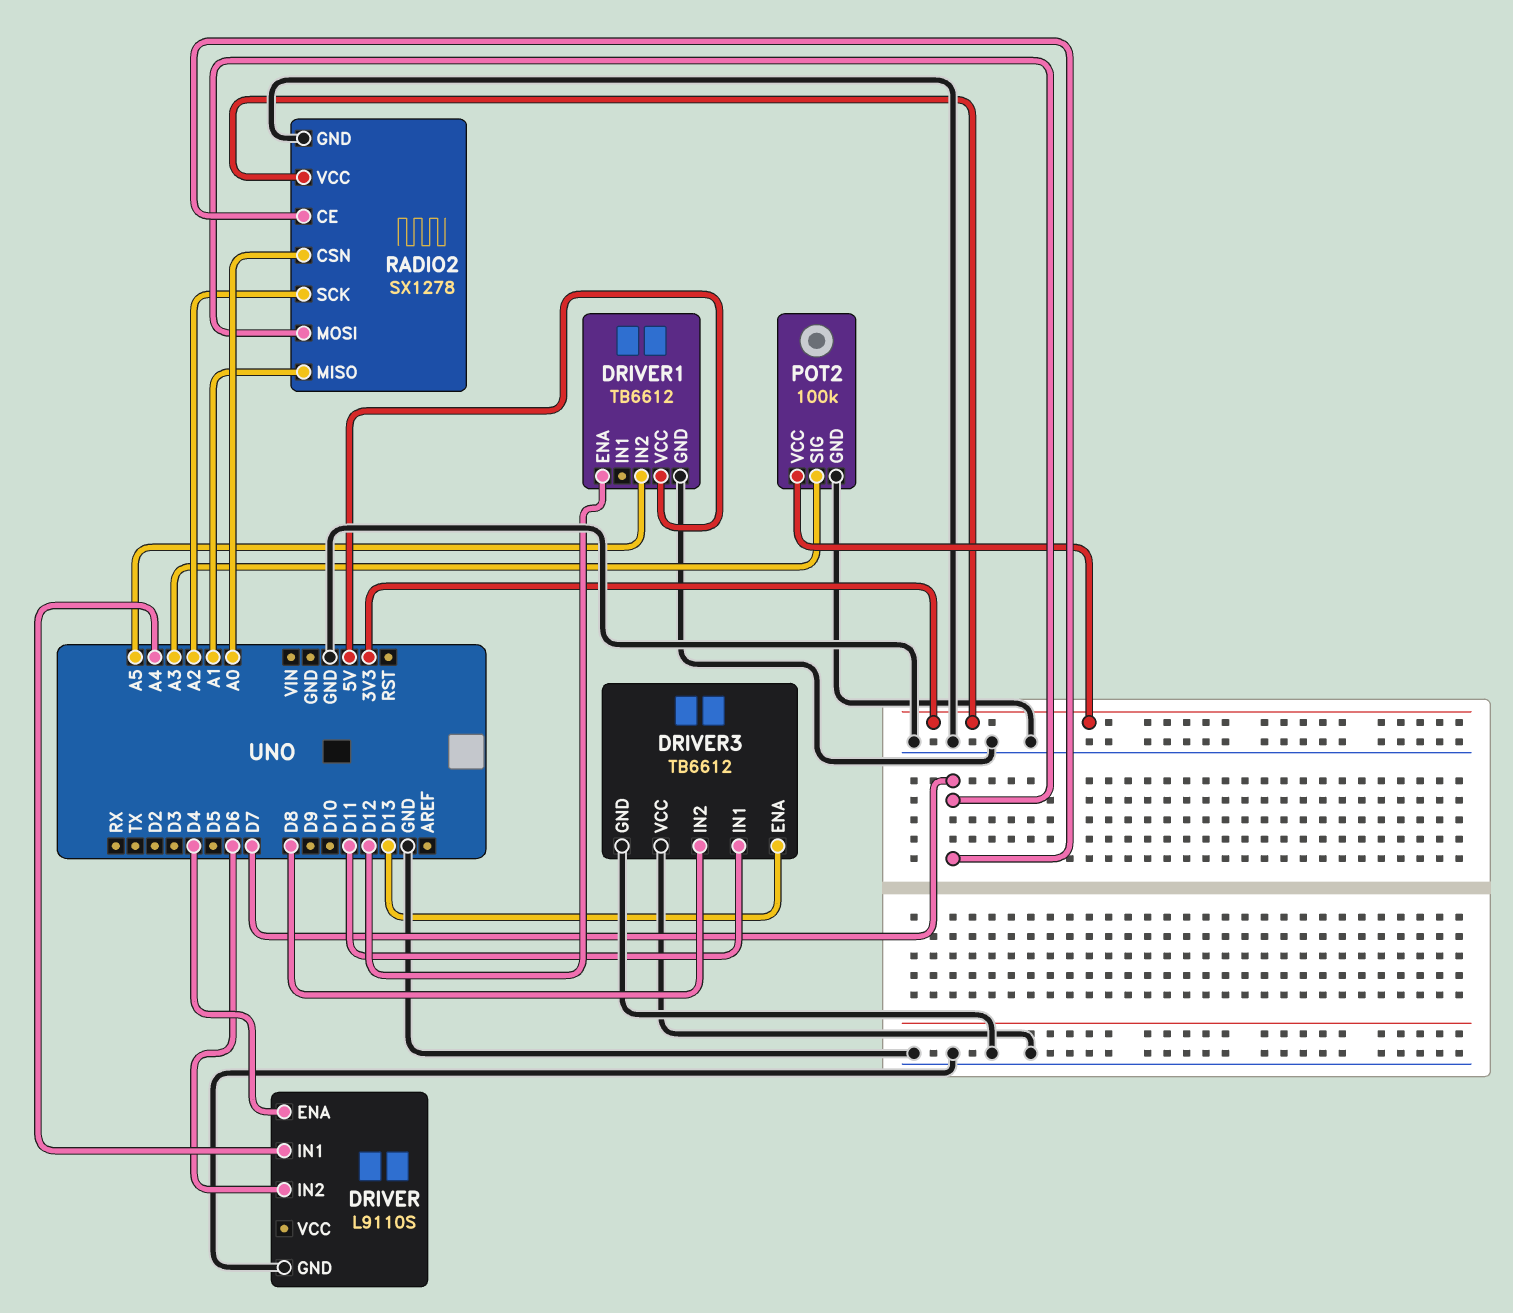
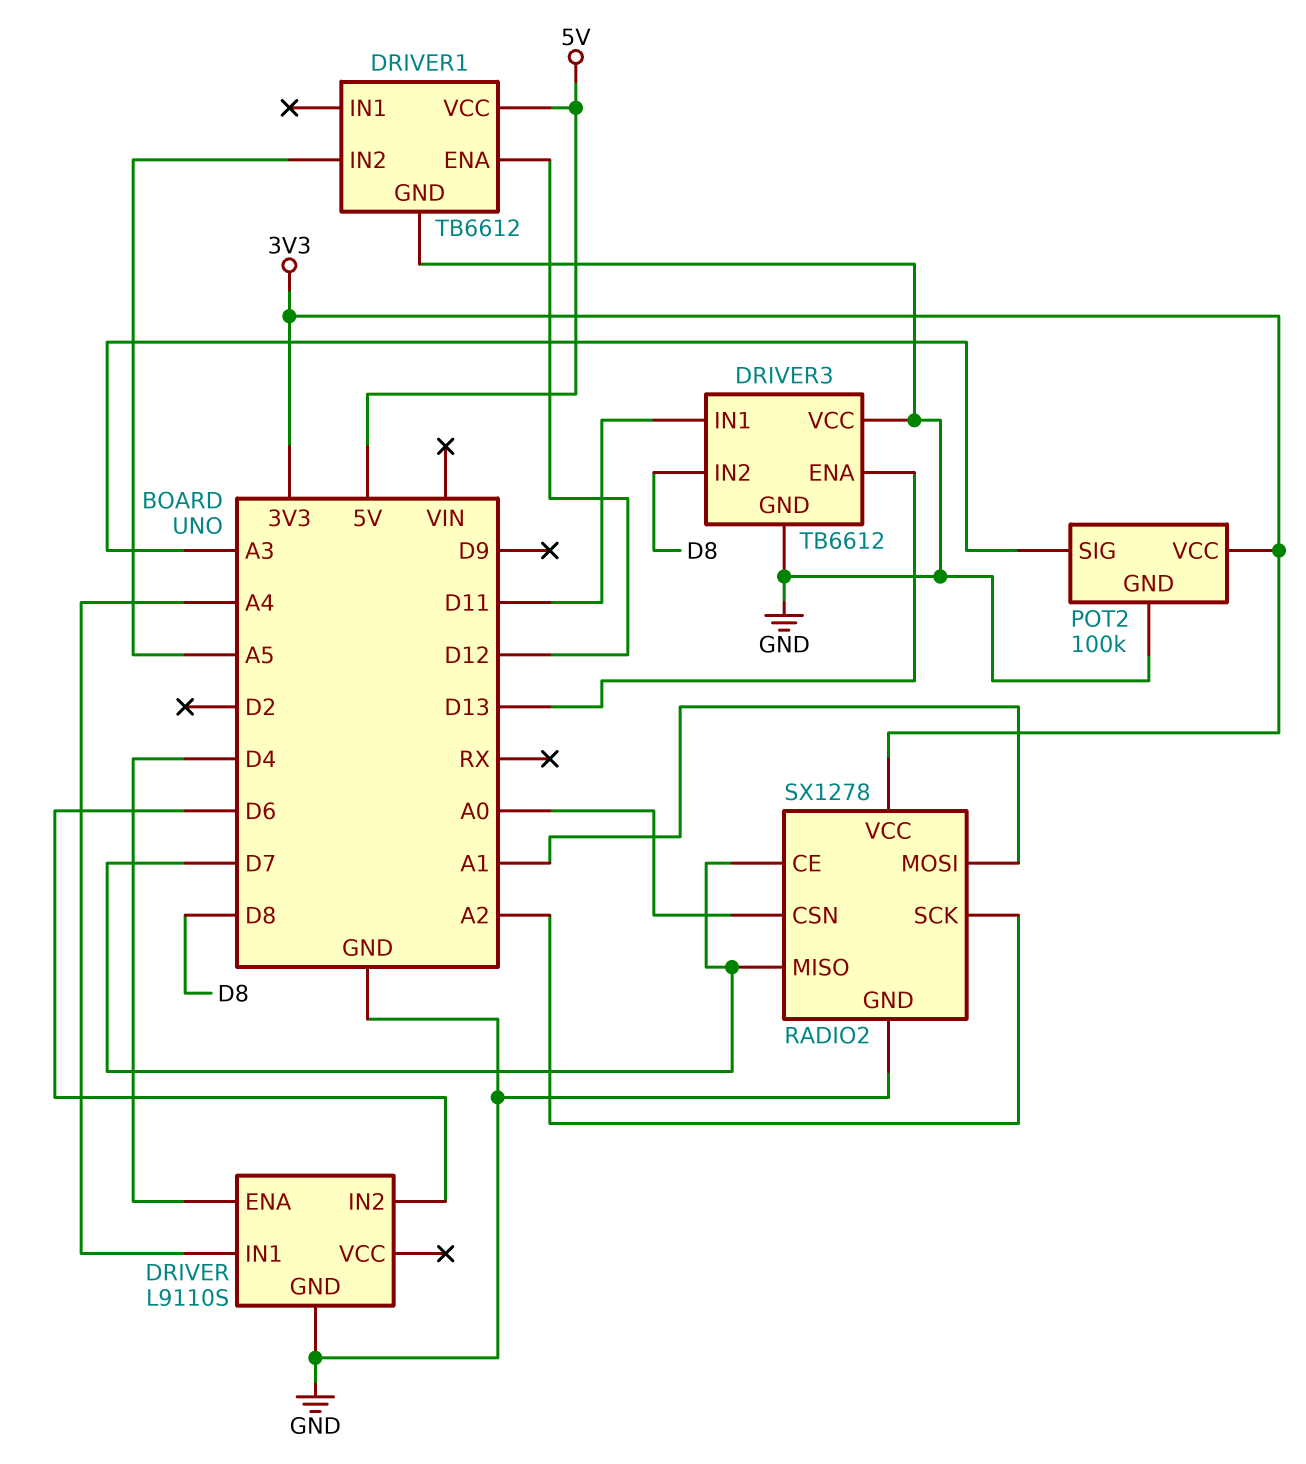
RADIO2 pin MISO: A1 -> D7
RADIO2 pin MOSI: D7 -> A1

